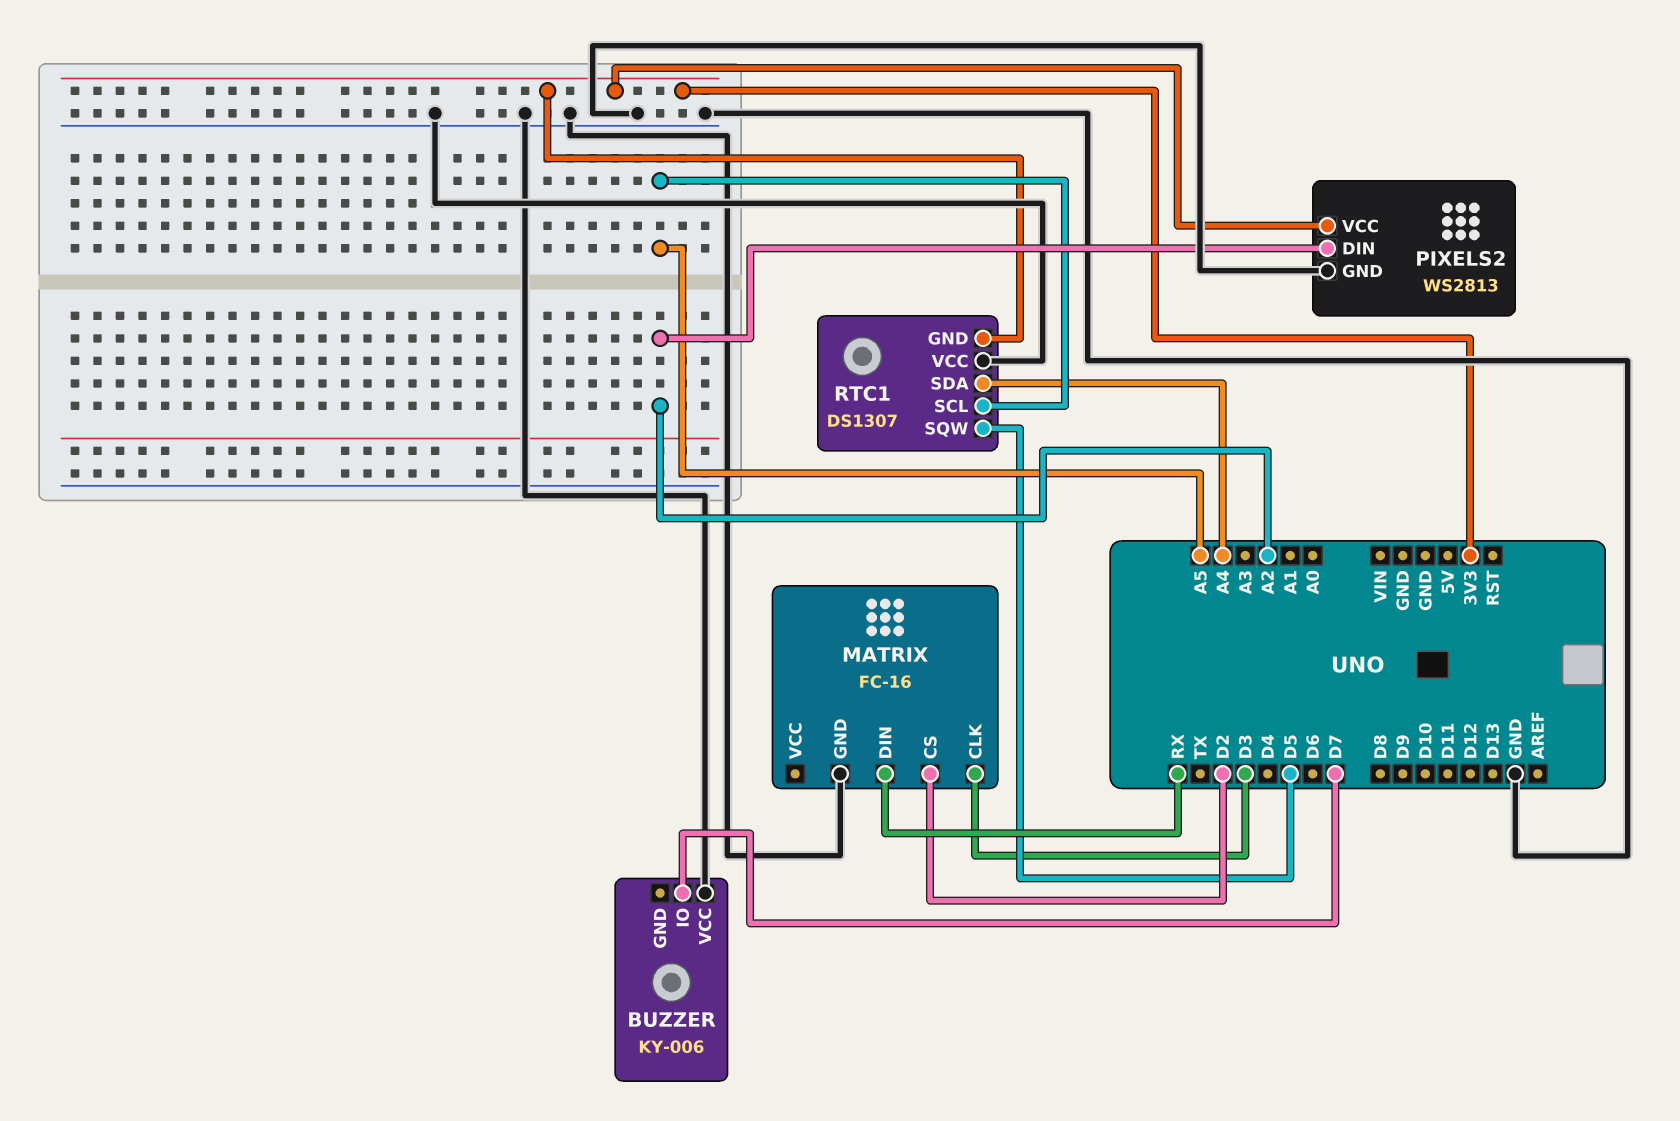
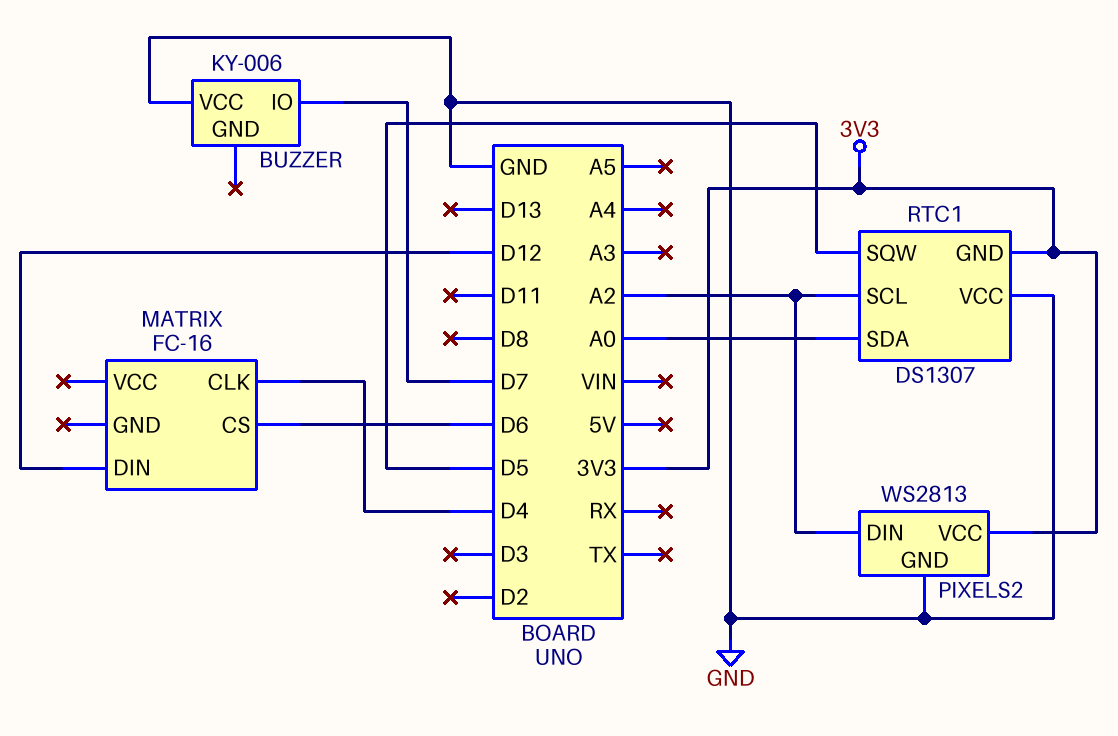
MATRIX pin CLK: D3 -> D4
MATRIX pin CS: D2 -> D6
MATRIX pin DIN: RX -> D12
MATRIX pin GND: GND -> none
RTC1 pin SCL: A5 -> A2
RTC1 pin SDA: A4 -> A0

